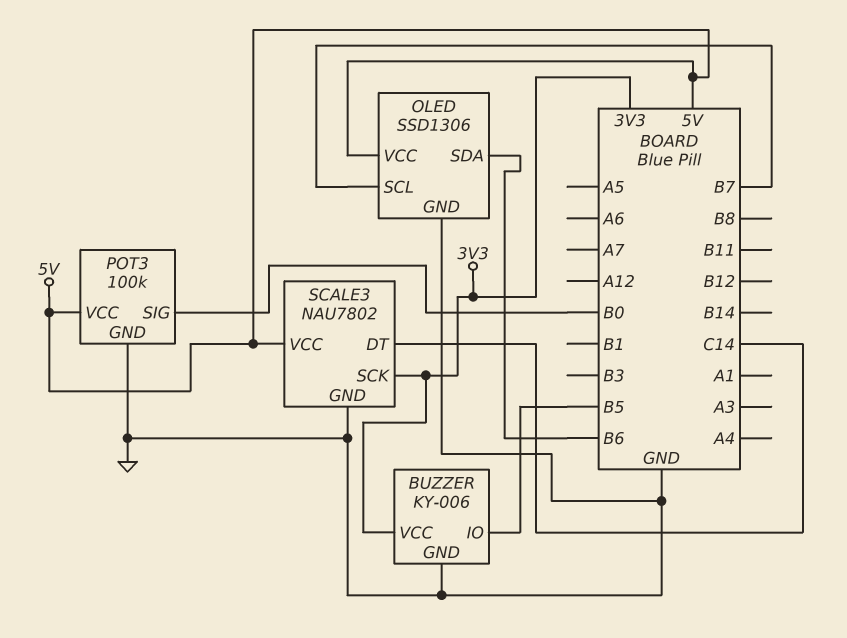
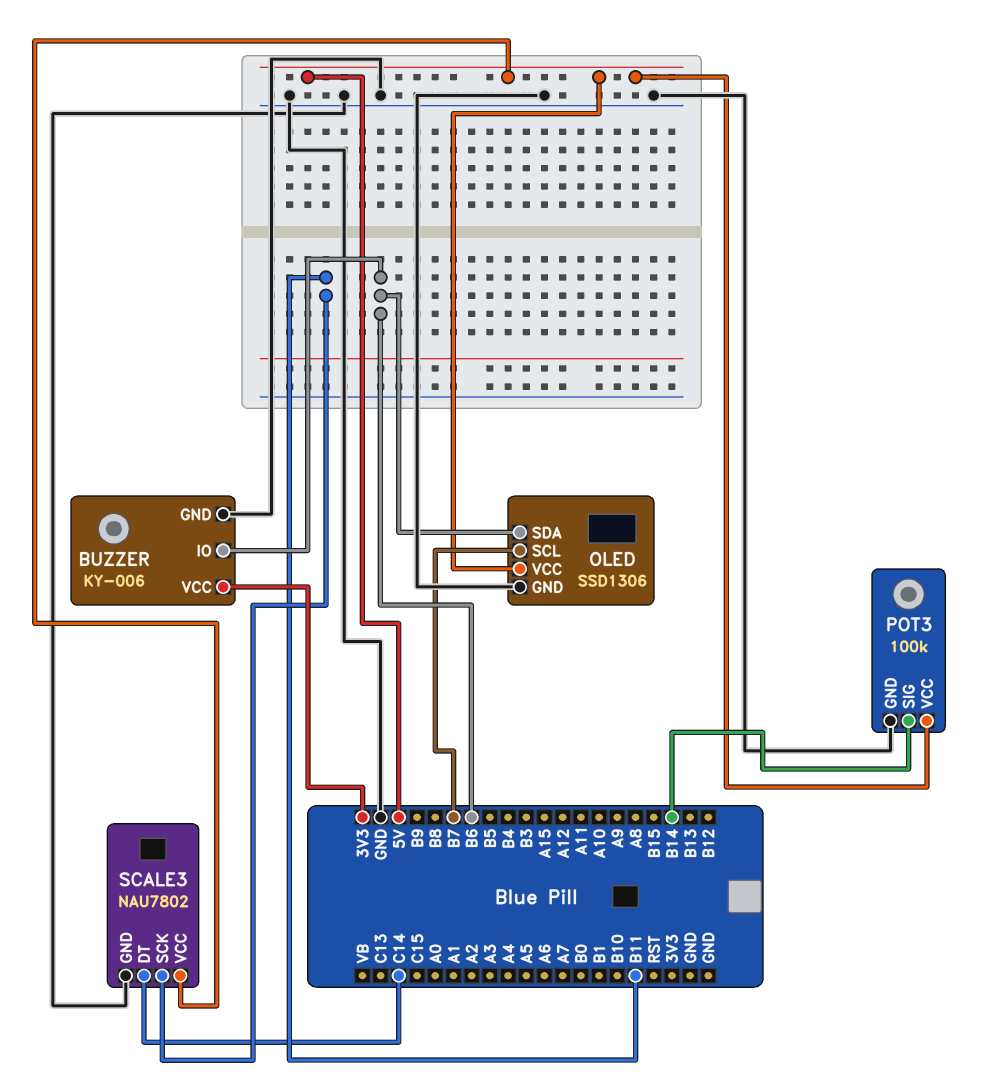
BUZZER pin IO: B5 -> B6
POT3 pin SIG: B0 -> B14
SCALE3 pin SCK: 3V3 -> B11

